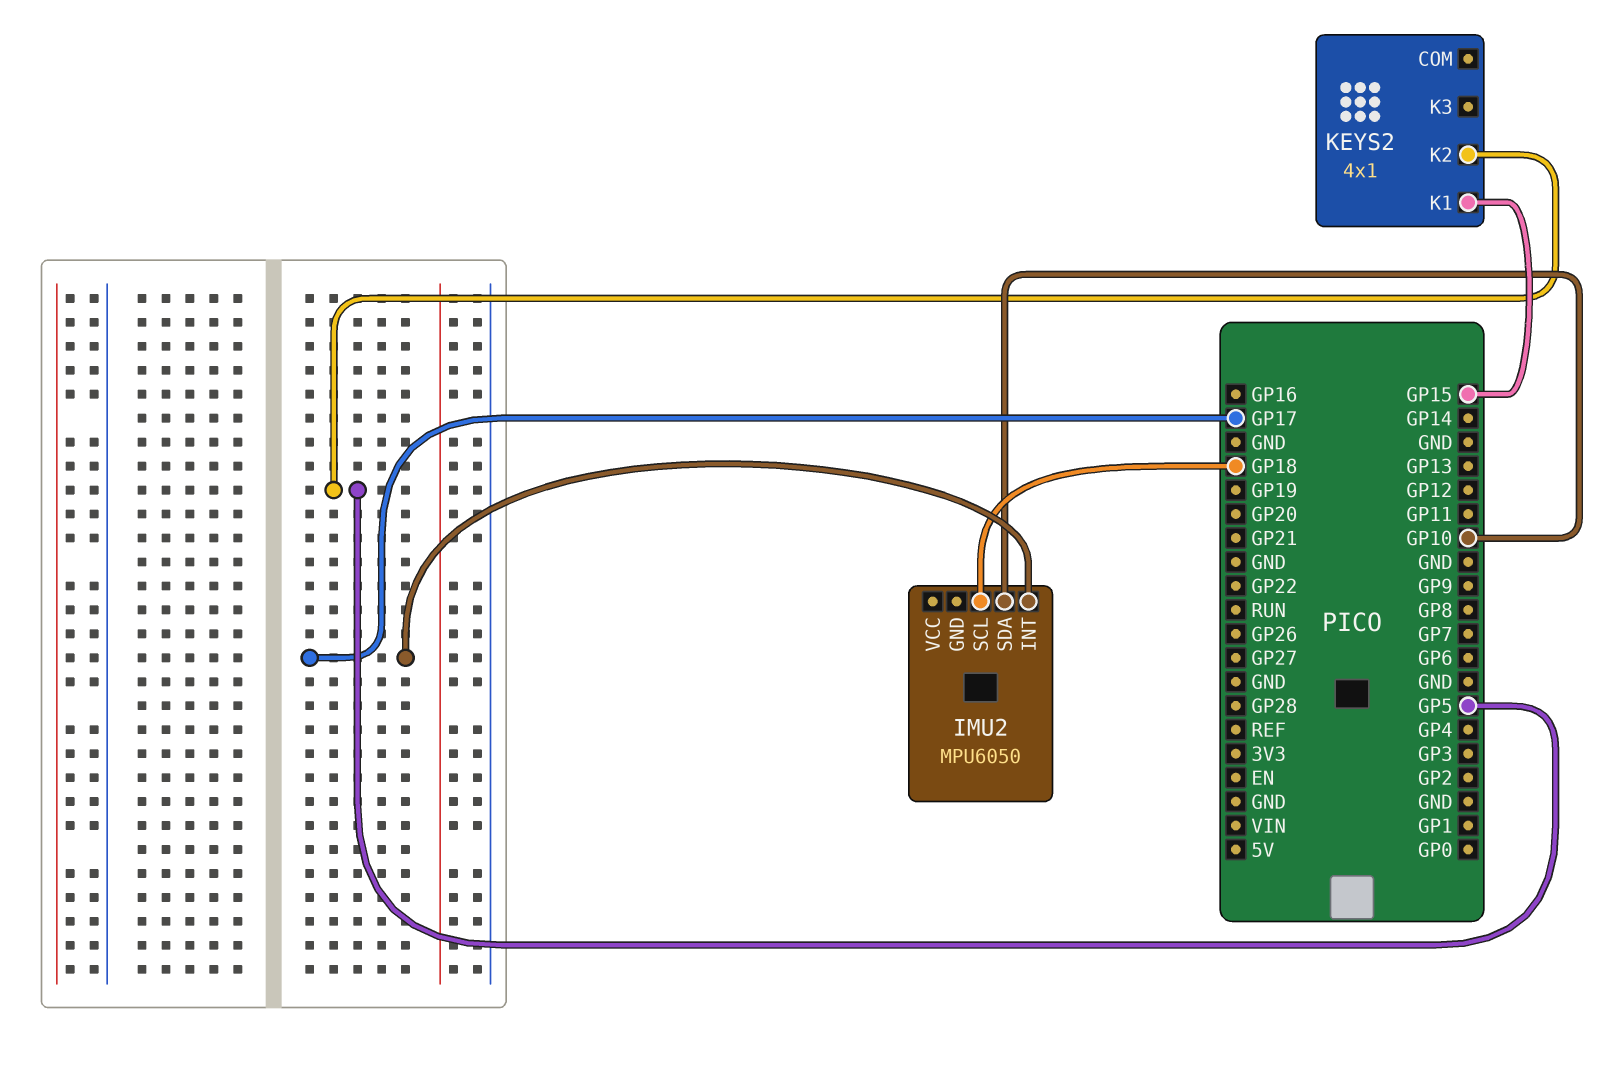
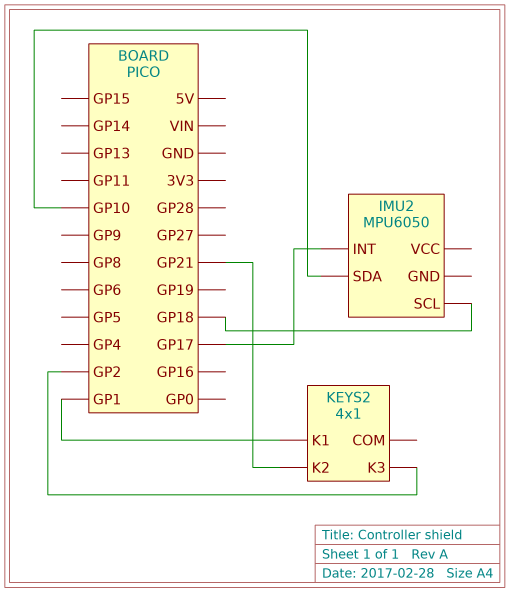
KEYS2 pin K1: GP15 -> GP1
KEYS2 pin K2: GP5 -> GP21
KEYS2 pin K3: none -> GP2

